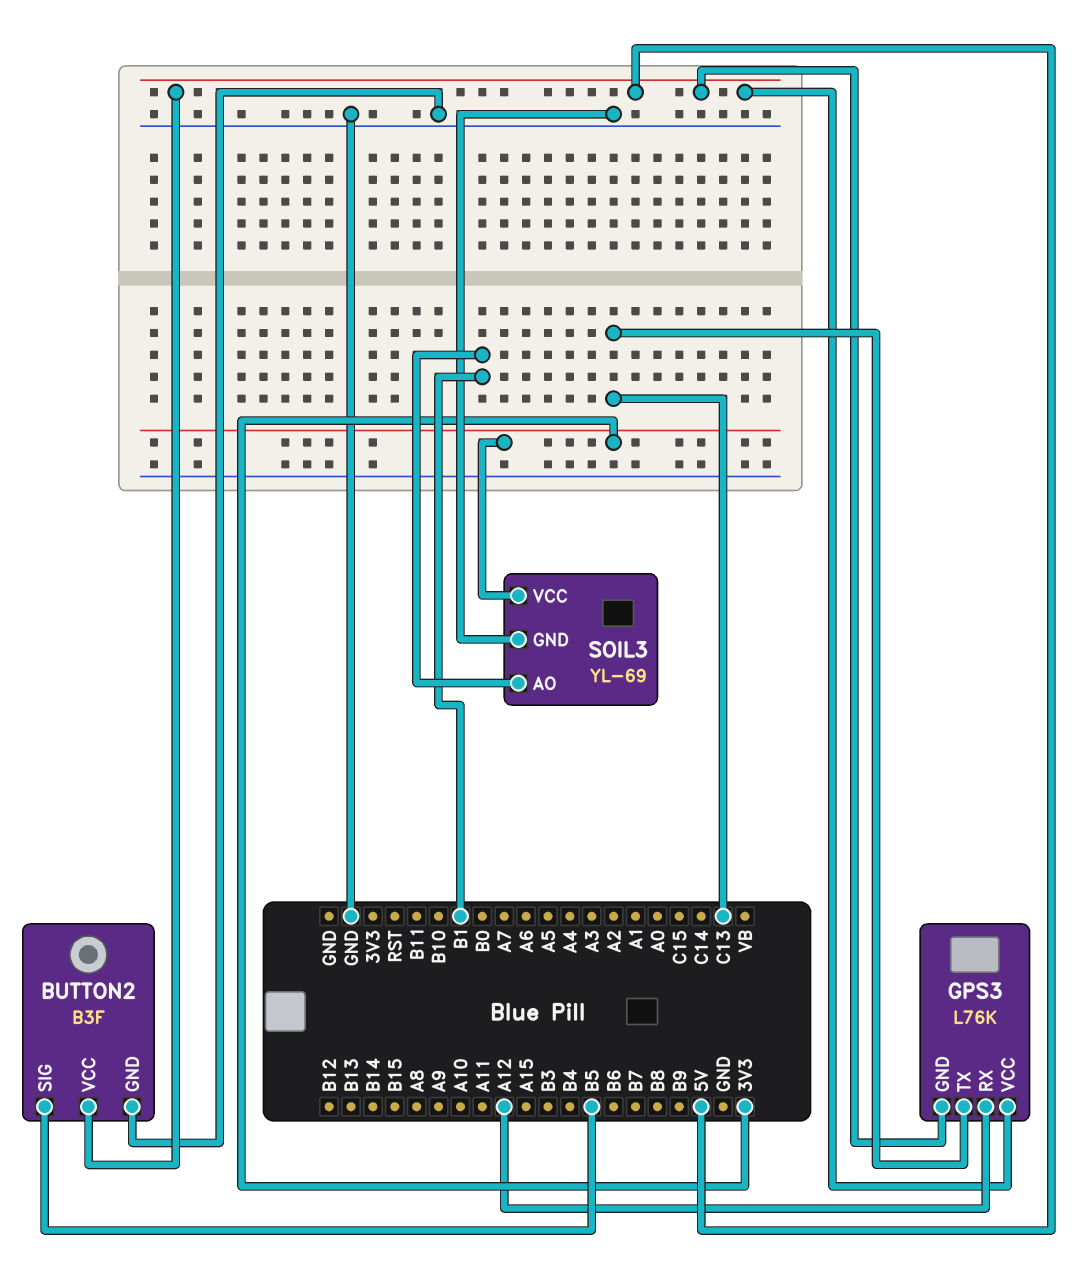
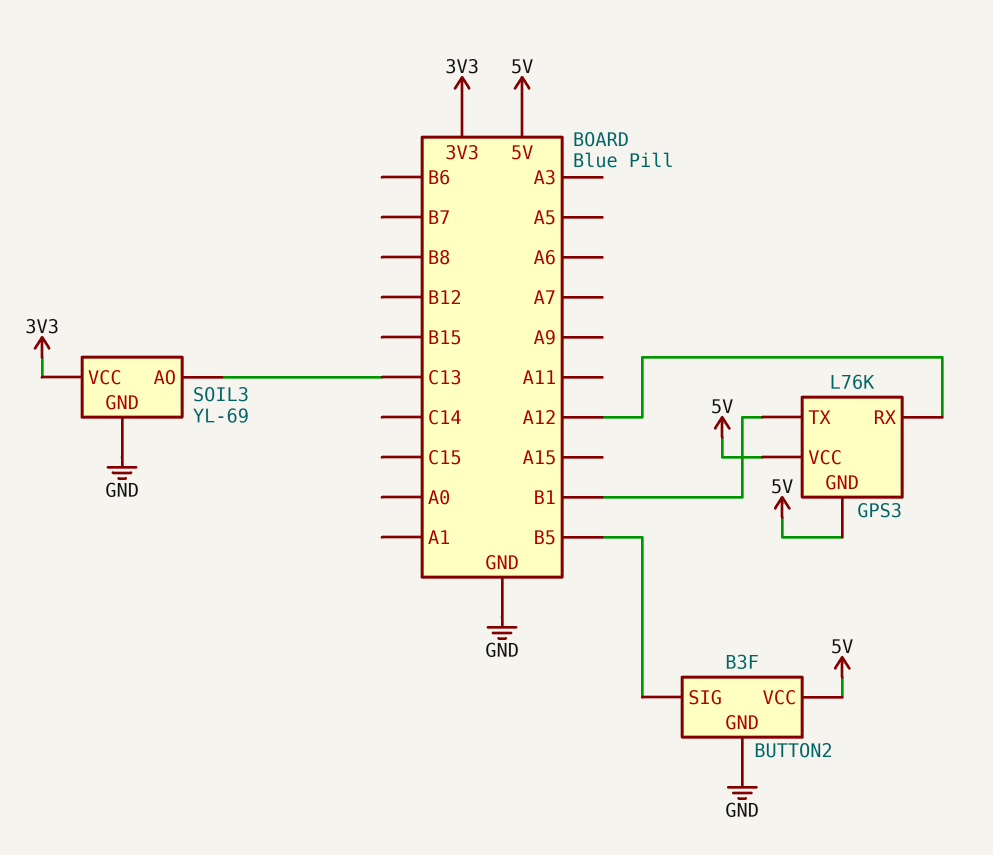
GPS3 pin TX: C13 -> B1
SOIL3 pin AO: B1 -> C13

